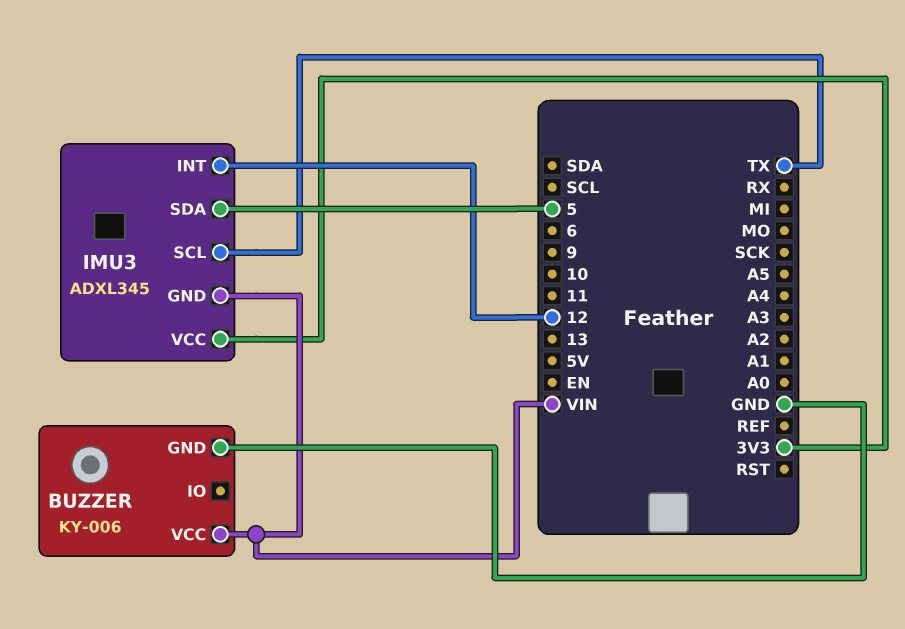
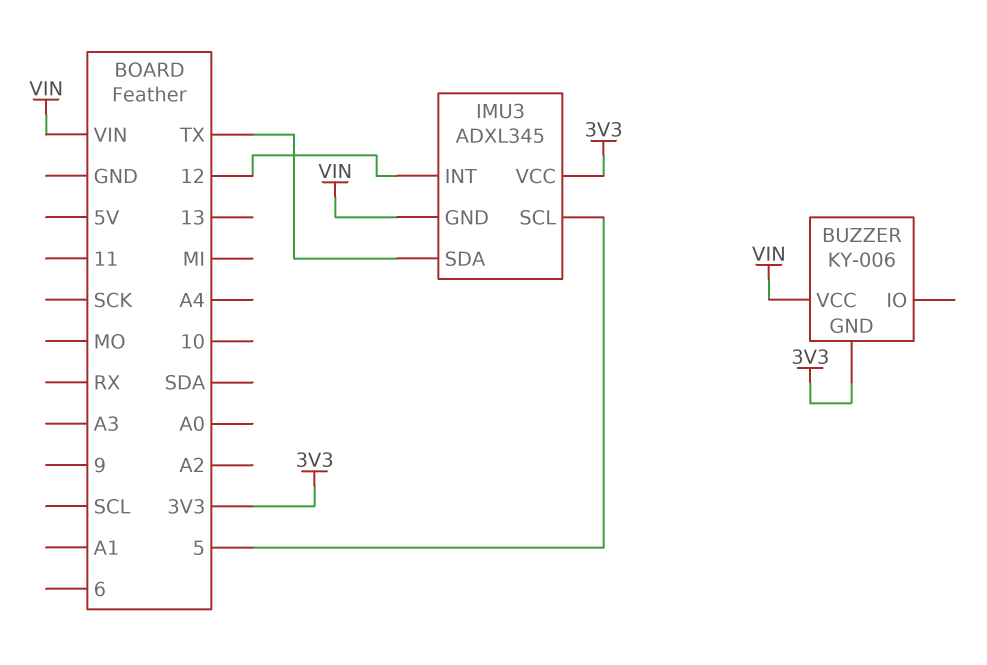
BUZZER pin GND: GND -> 3V3
IMU3 pin SCL: TX -> 5
IMU3 pin SDA: 5 -> TX

